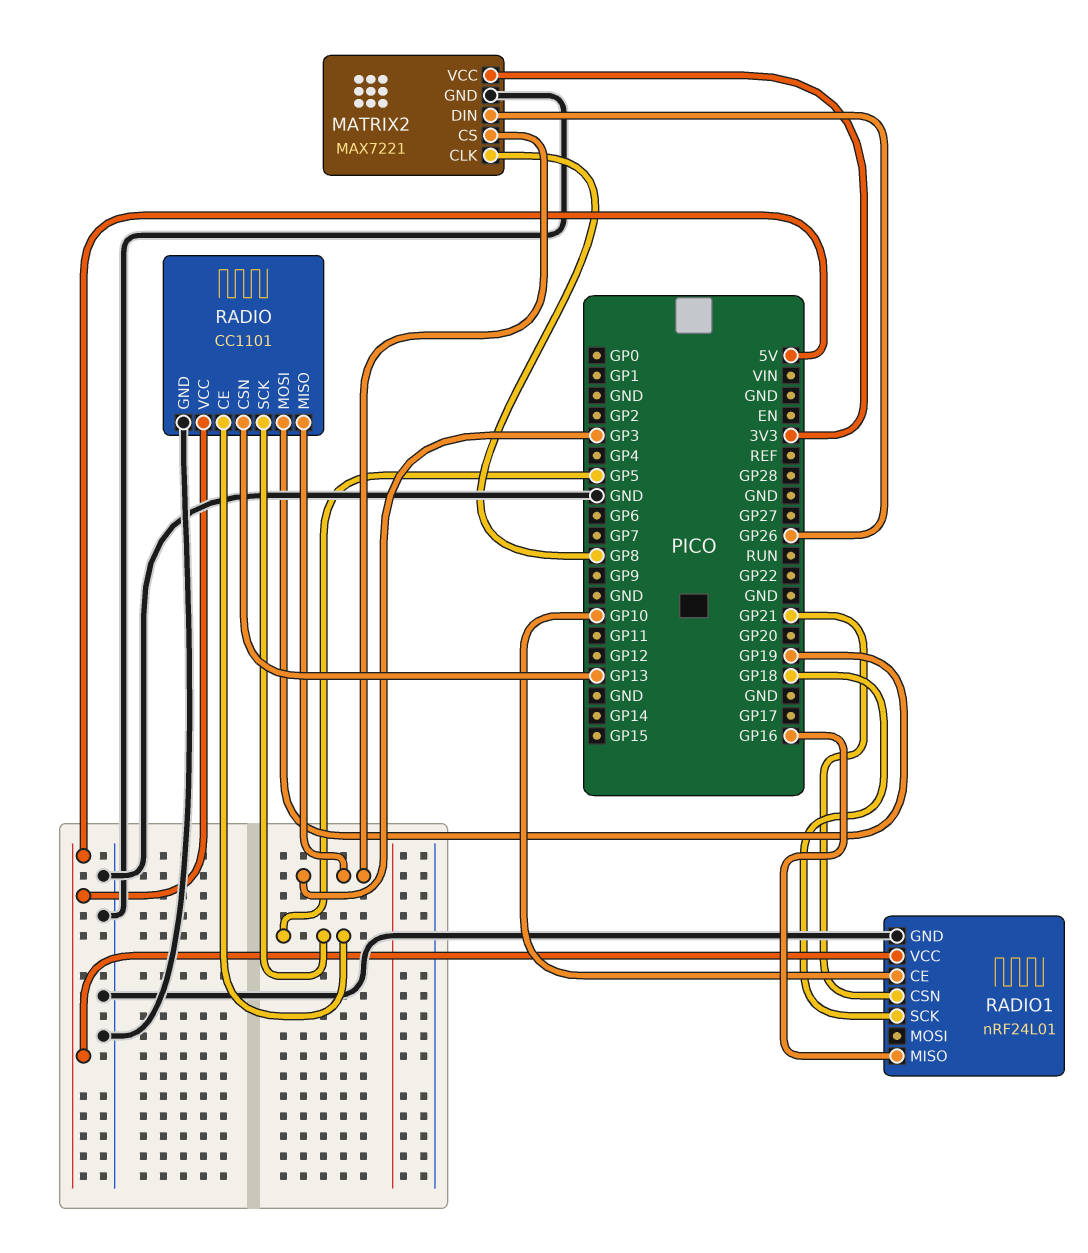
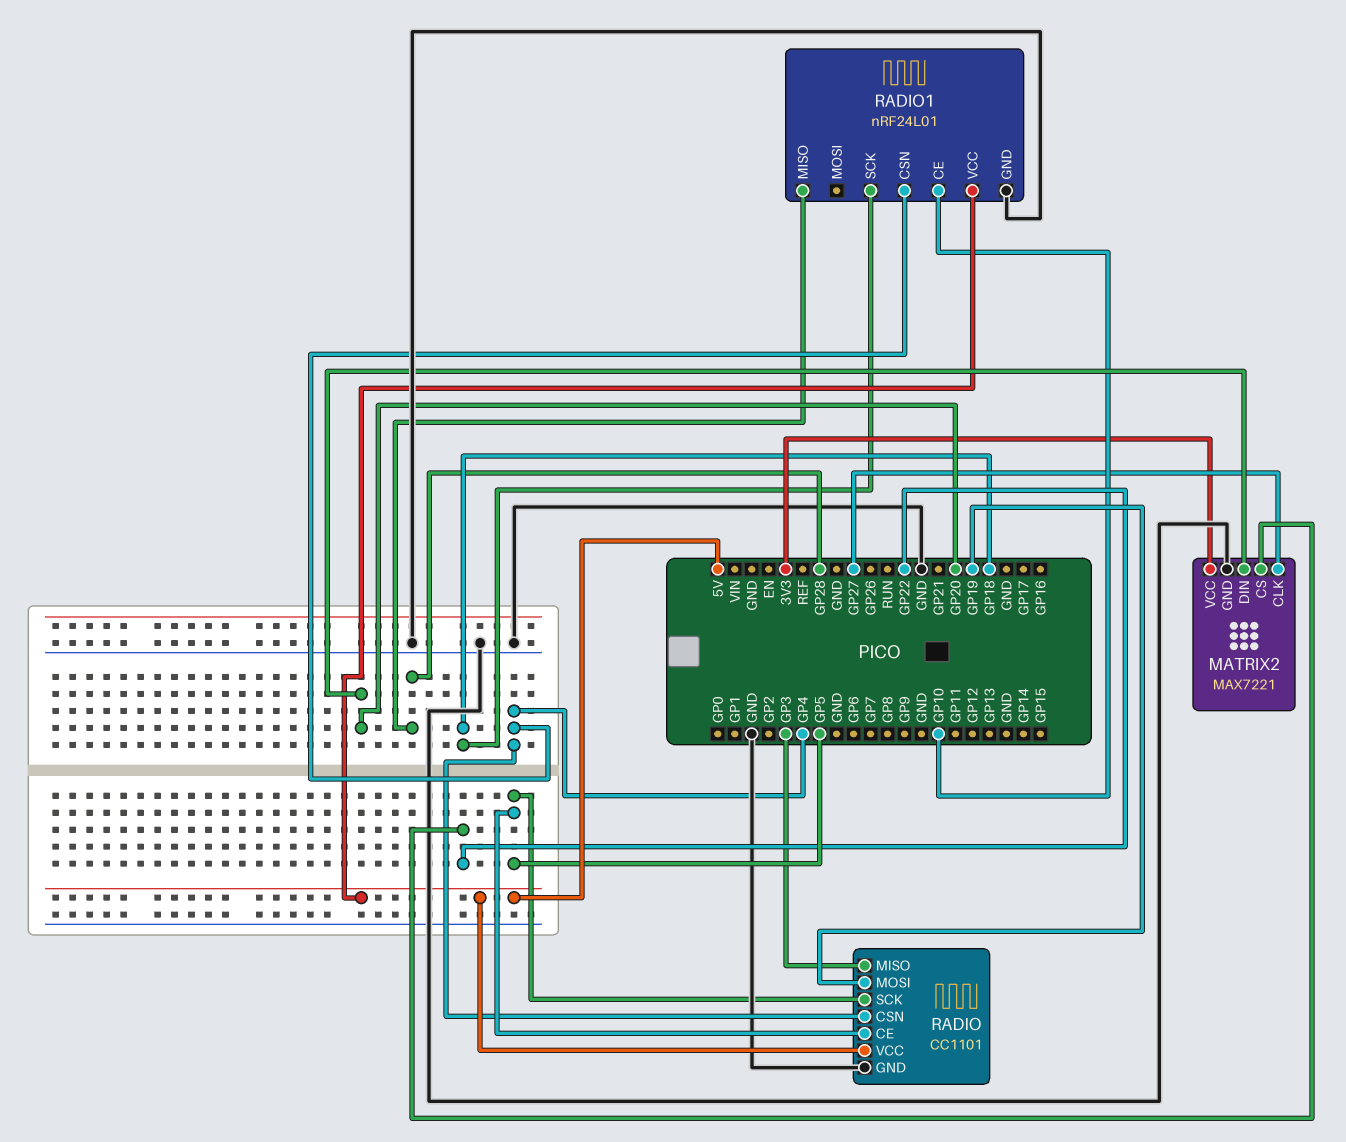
MATRIX2 pin CLK: GP8 -> GP27
MATRIX2 pin CS: GP3 -> GP22
MATRIX2 pin DIN: GP26 -> GP20
RADIO pin CSN: GP13 -> GP4
RADIO1 pin CSN: GP21 -> GP4
RADIO1 pin MISO: GP16 -> GP28

